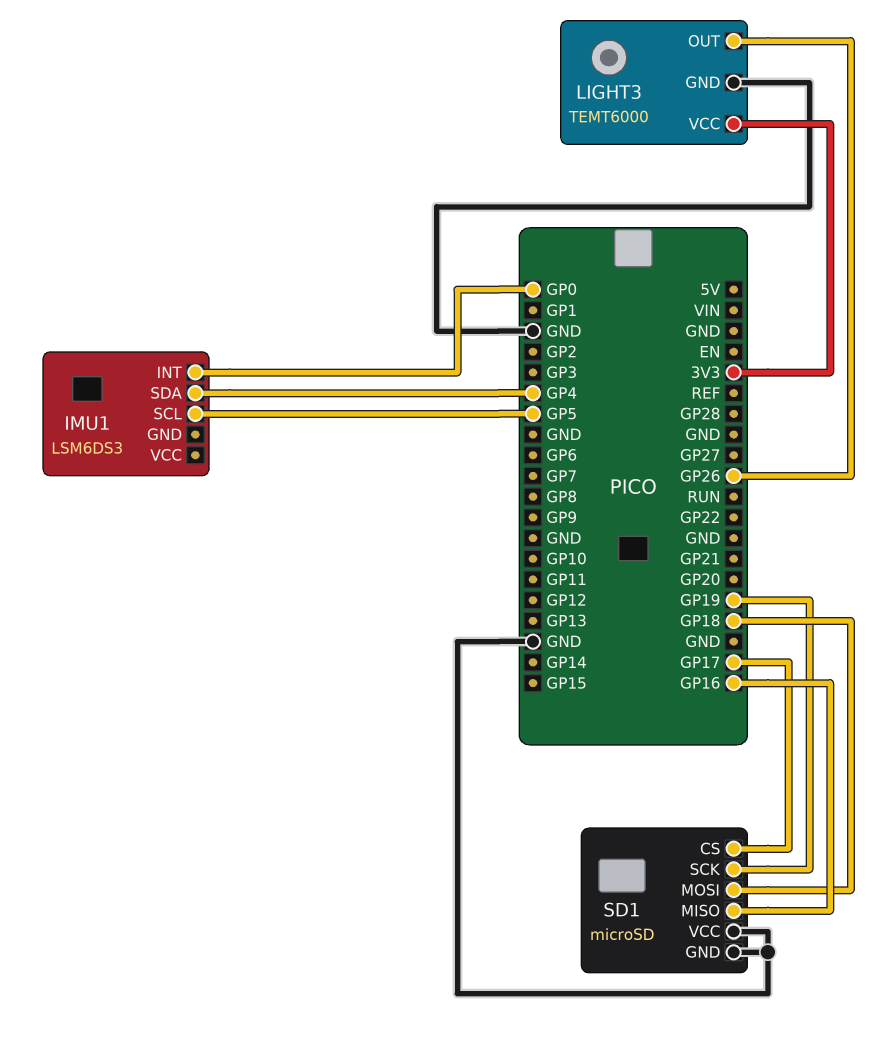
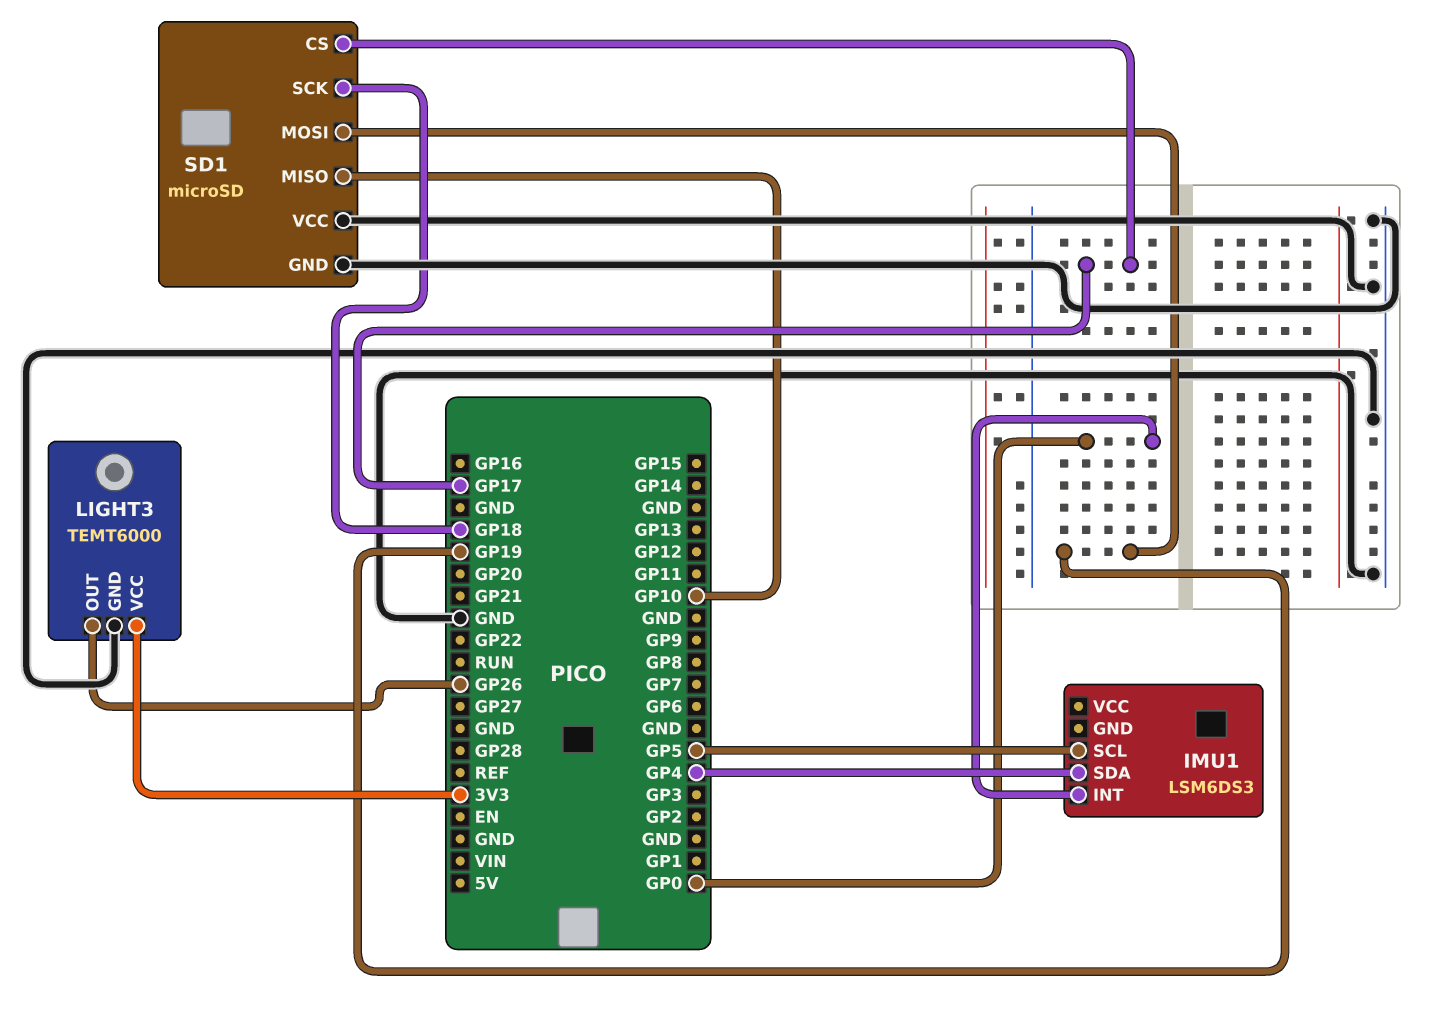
SD1 pin MISO: GP16 -> GP10
SD1 pin MOSI: GP18 -> GP19
SD1 pin SCK: GP19 -> GP18

